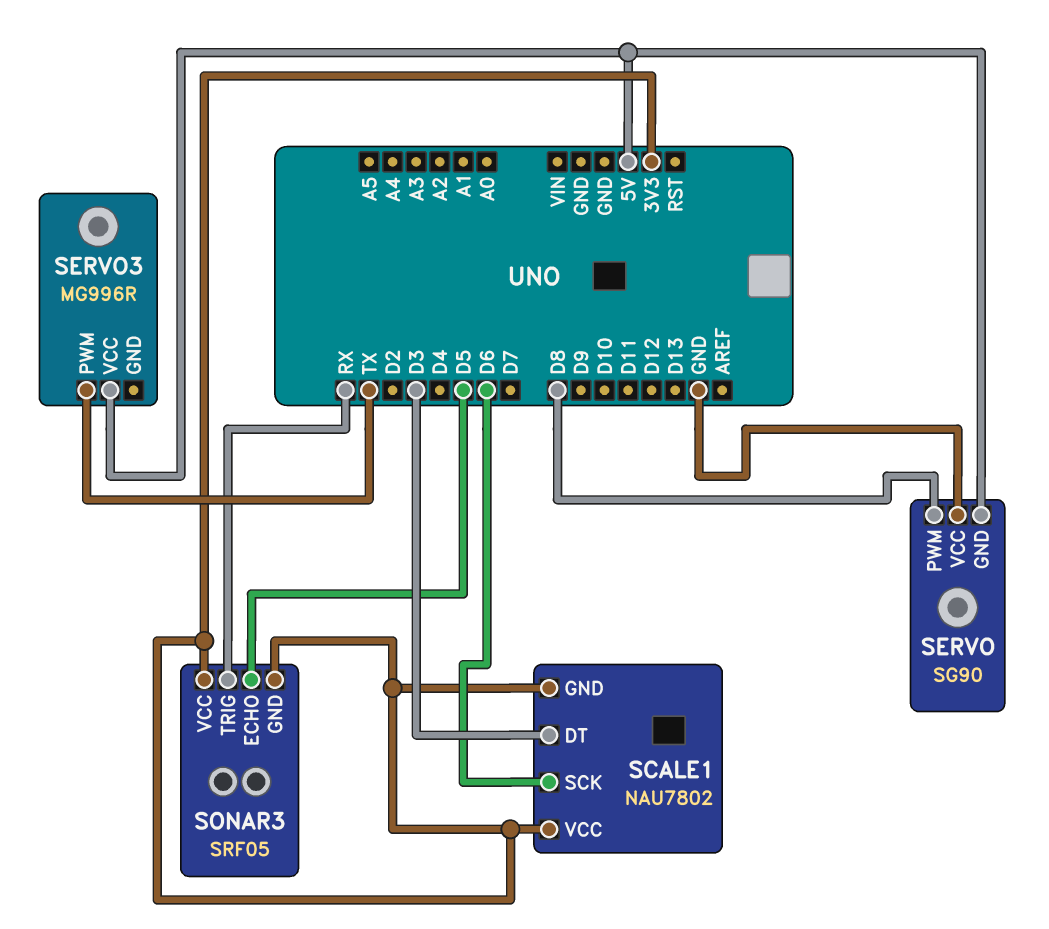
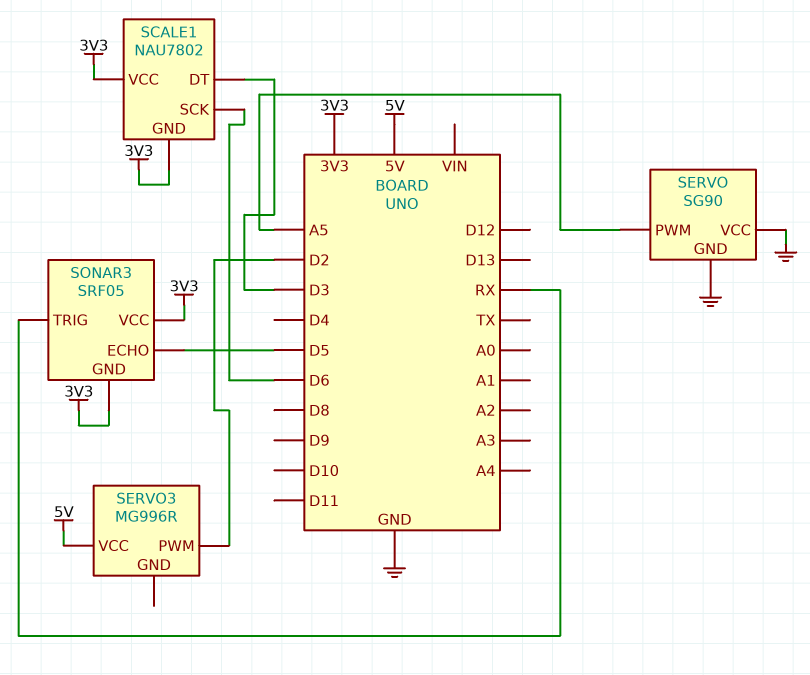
SERVO pin GND: 5V -> GND
SERVO pin PWM: D8 -> A5
SERVO3 pin PWM: TX -> D2

